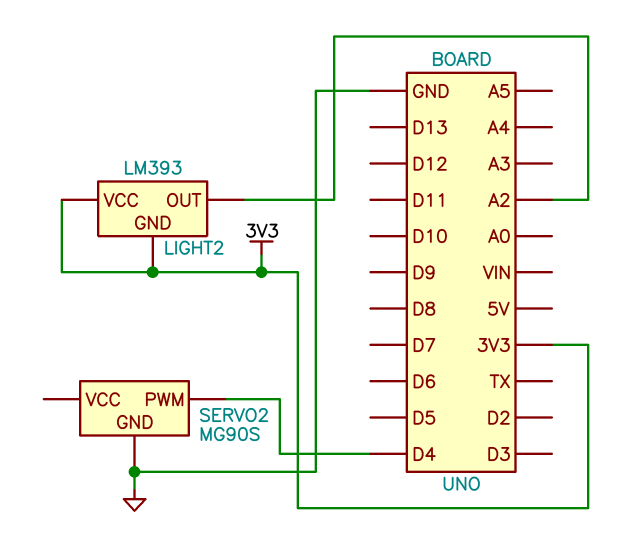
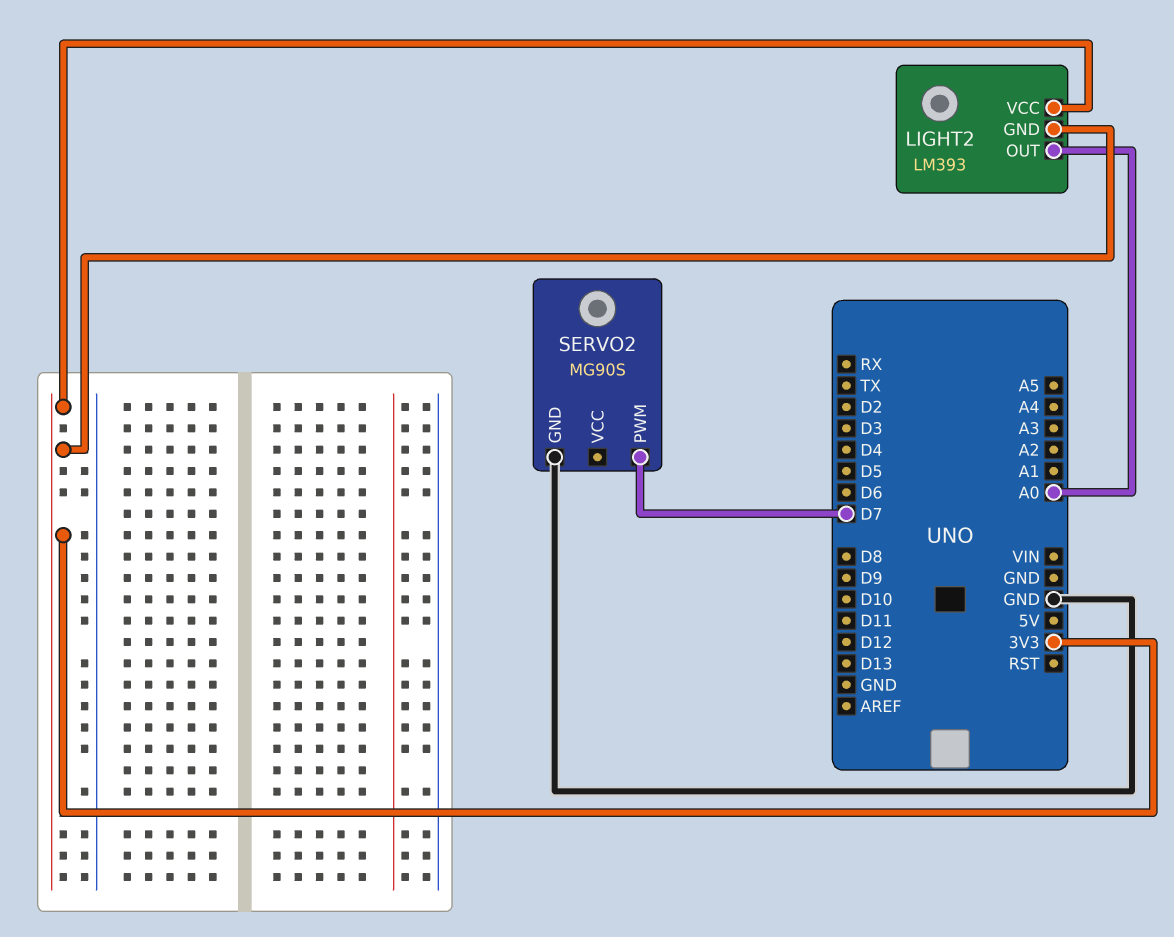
LIGHT2 pin OUT: A2 -> A0
SERVO2 pin PWM: D4 -> D7

